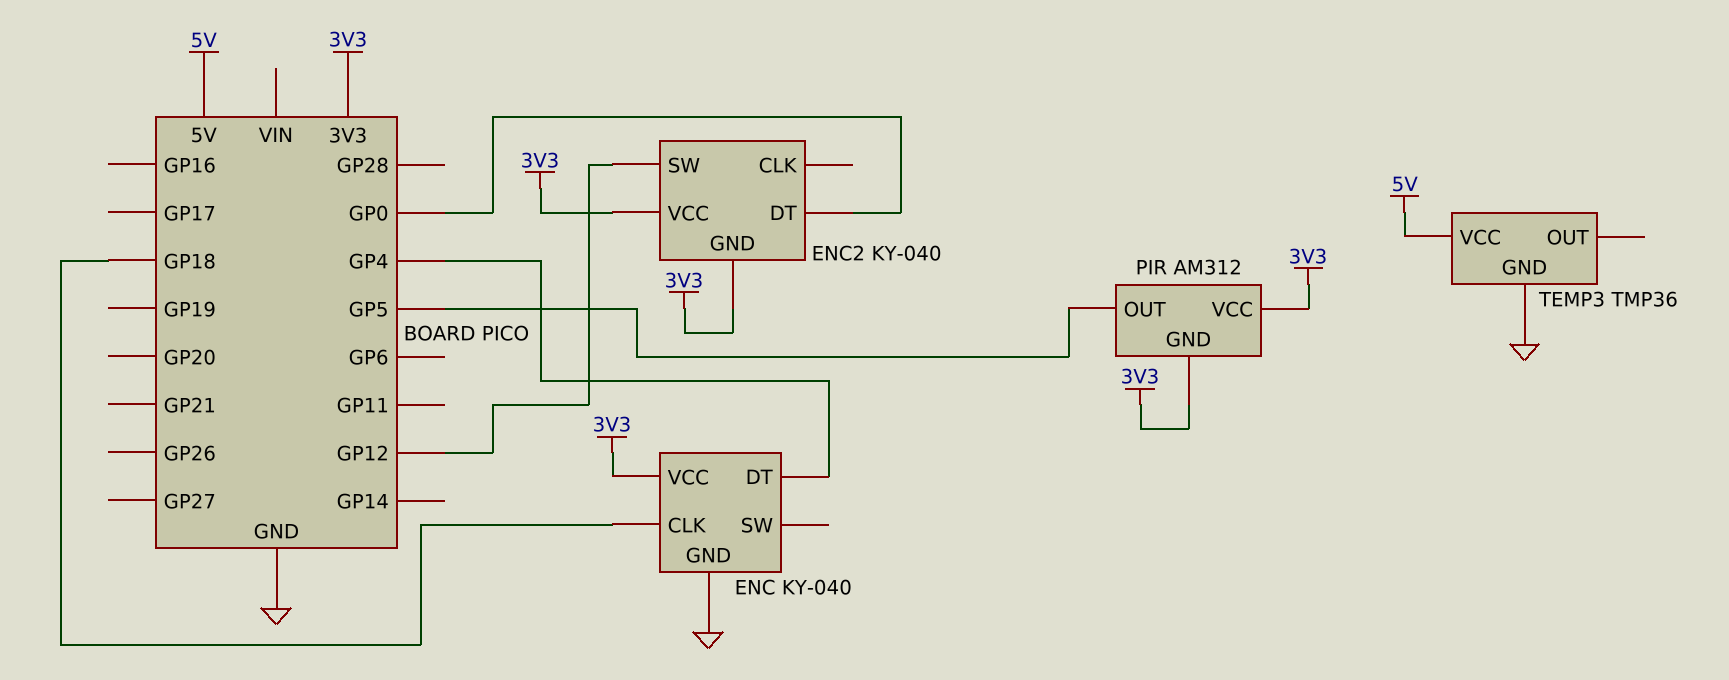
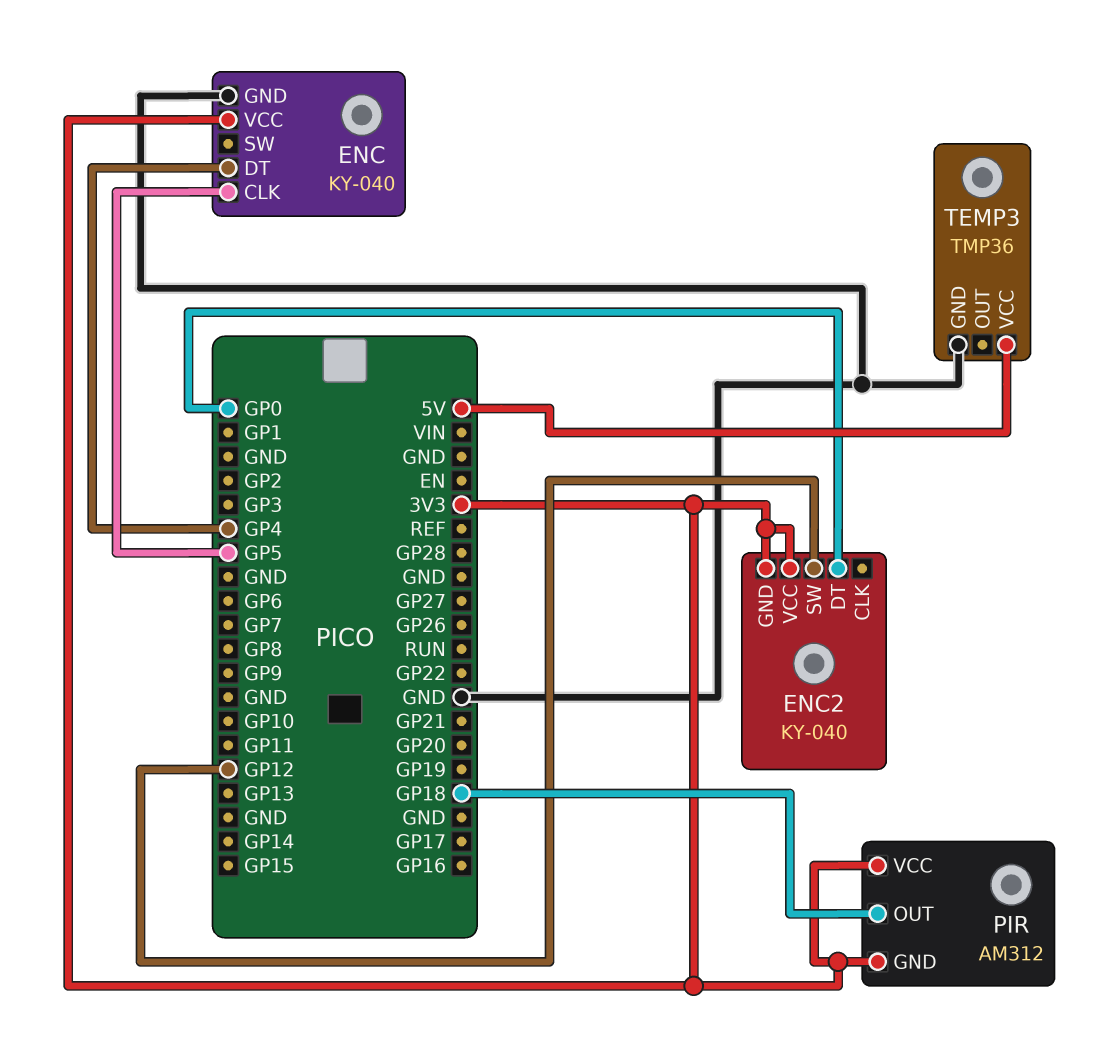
ENC pin CLK: GP18 -> GP5
PIR pin OUT: GP5 -> GP18

